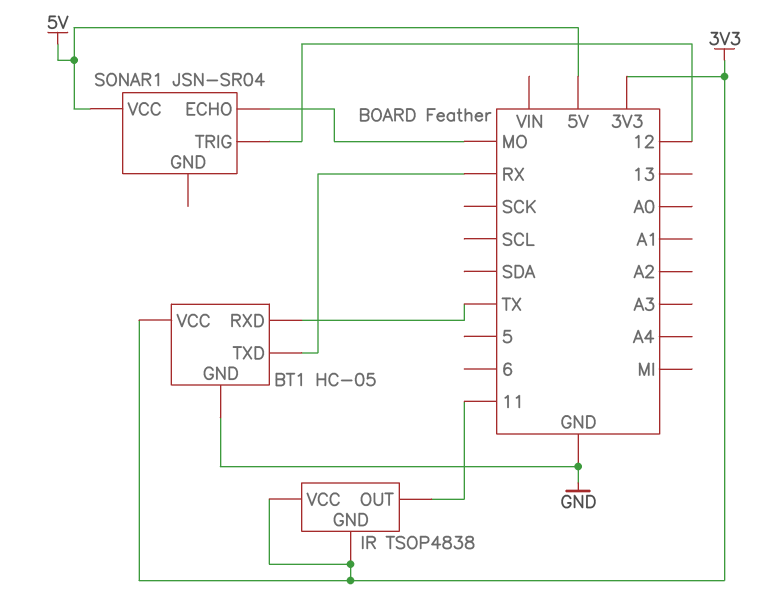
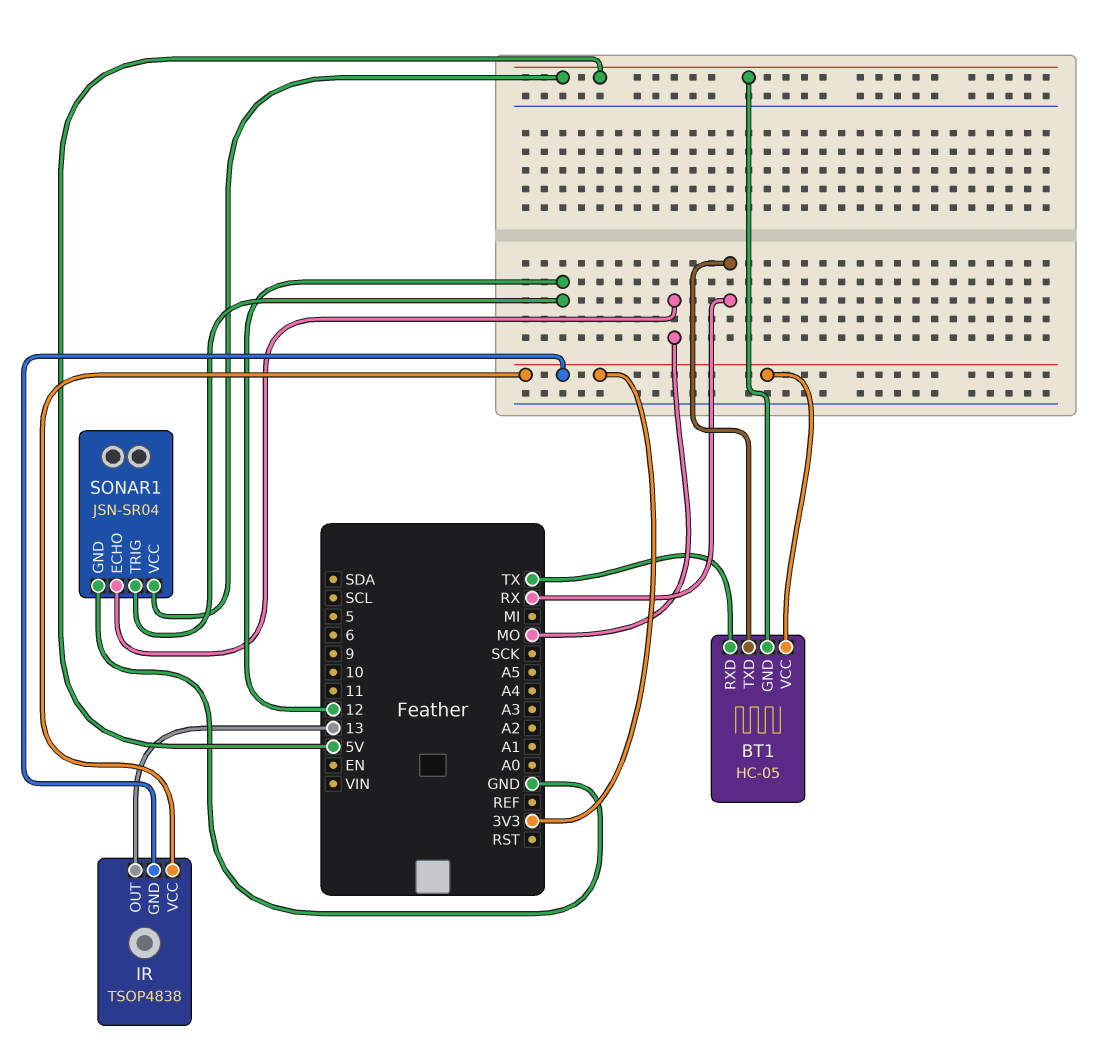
BT1 pin GND: GND -> 5V
IR pin OUT: 11 -> 13
SONAR1 pin GND: none -> GND

